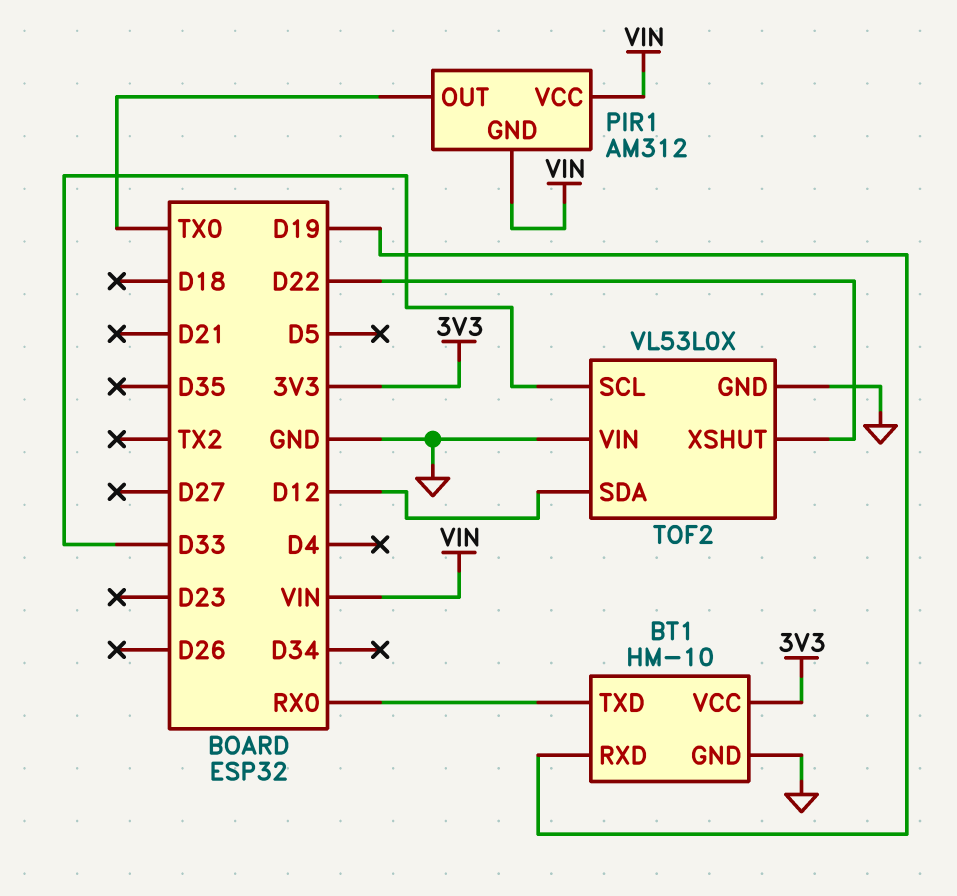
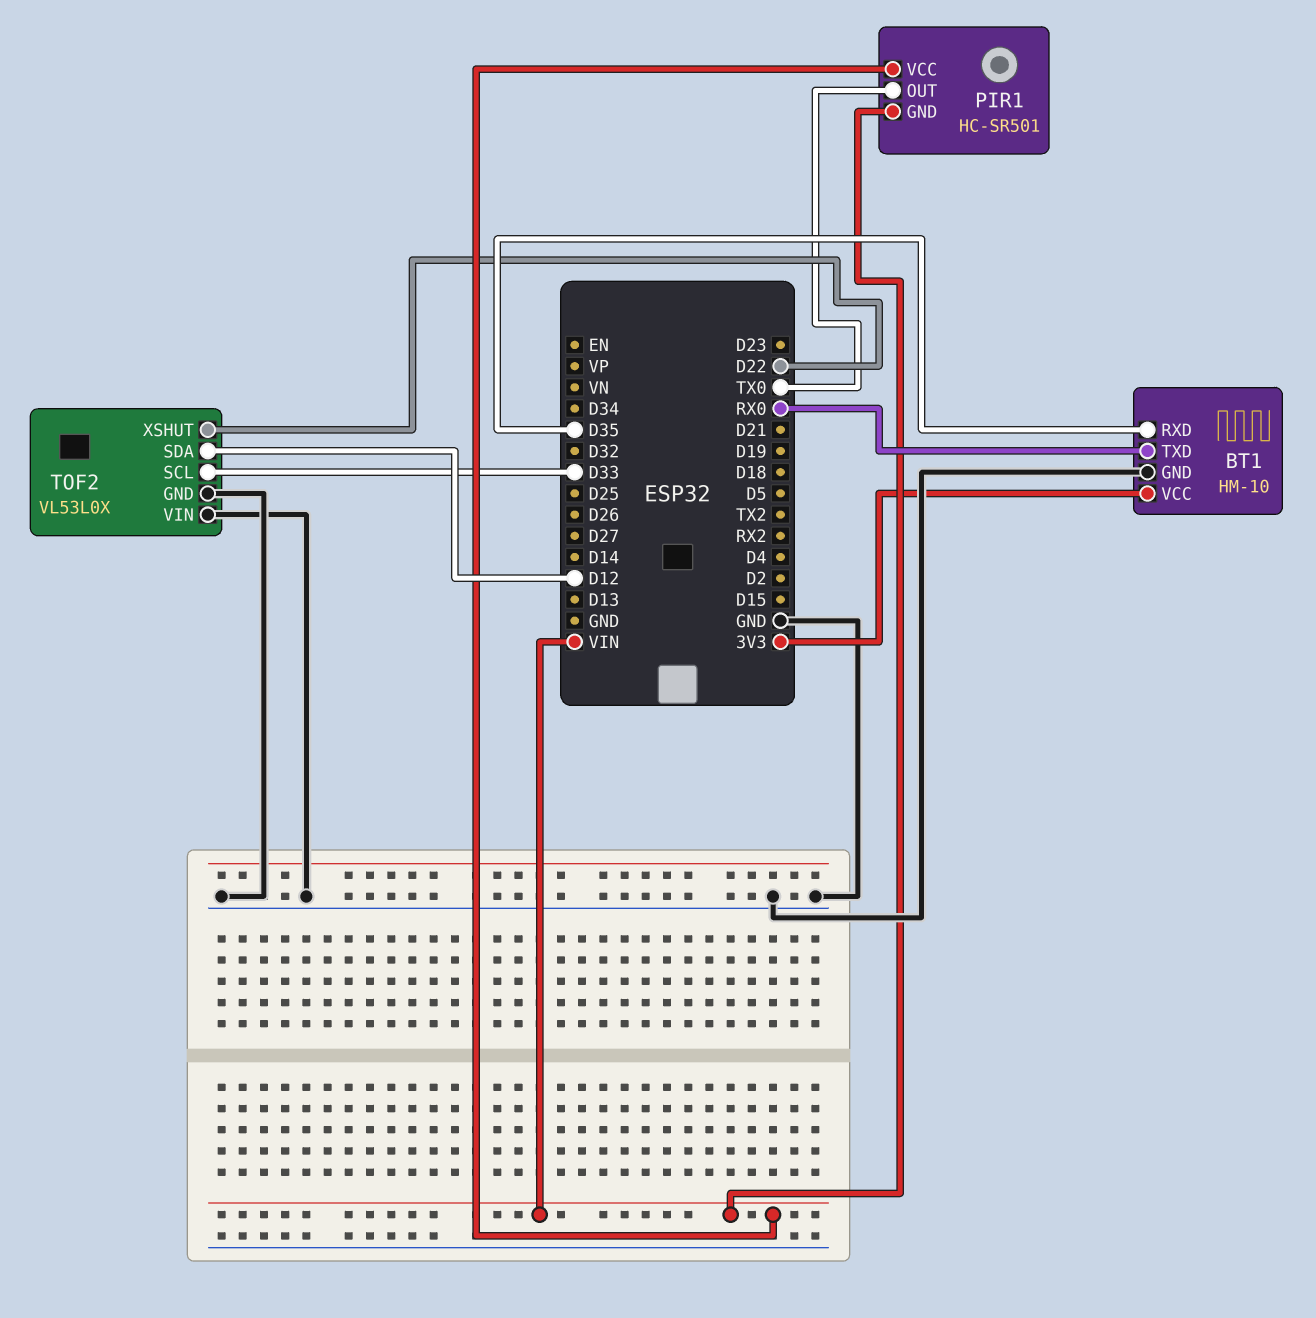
BT1 pin RXD: D19 -> D35
PIR1: AM312 -> HC-SR501

